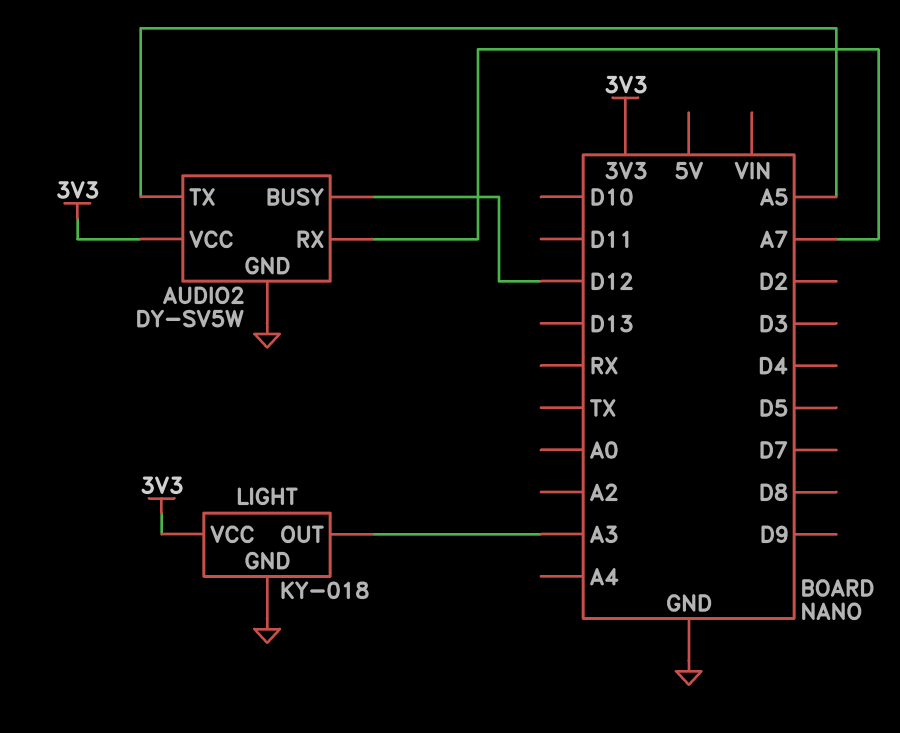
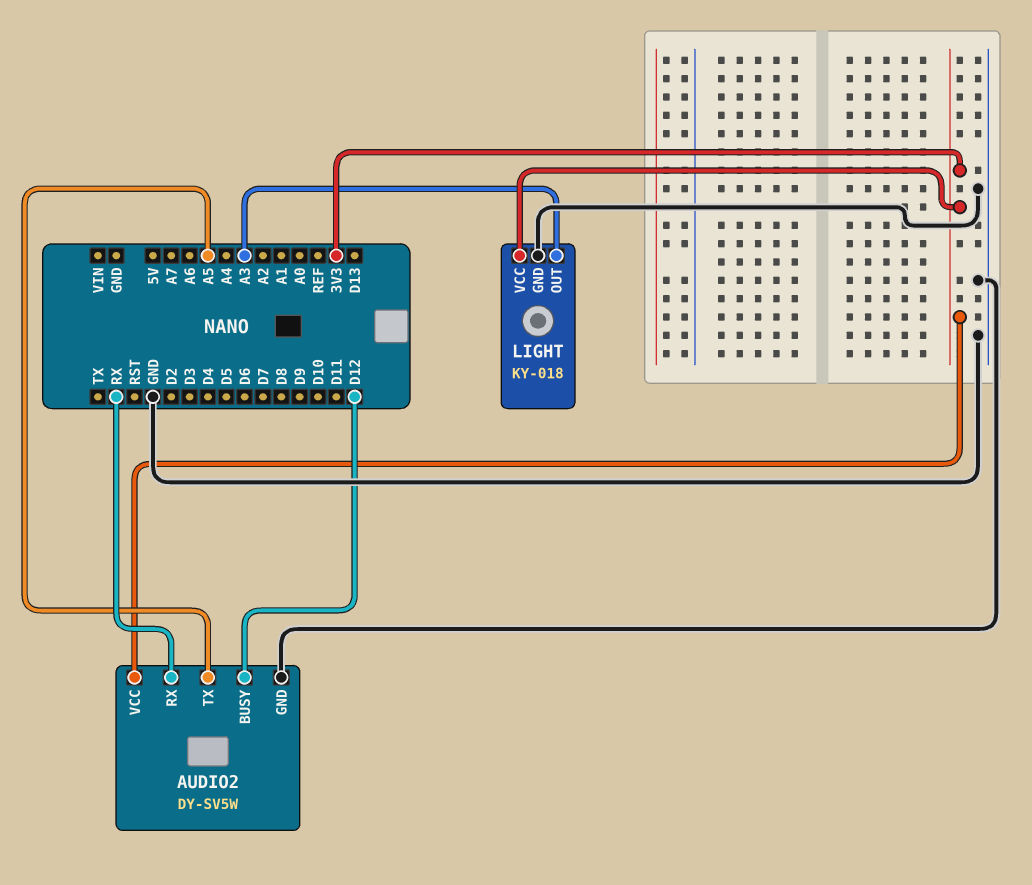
AUDIO2 pin RX: A7 -> RX

